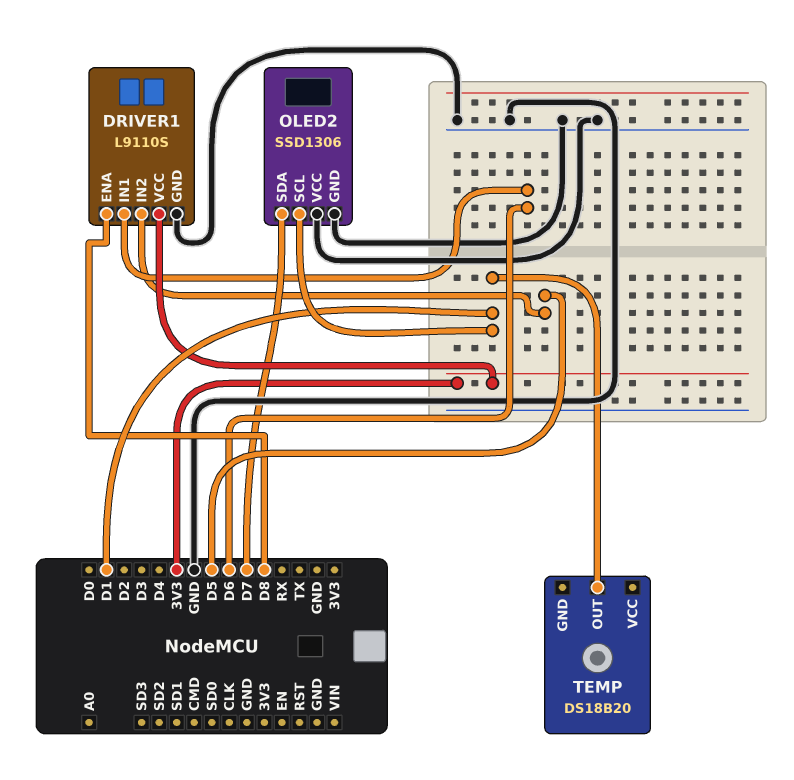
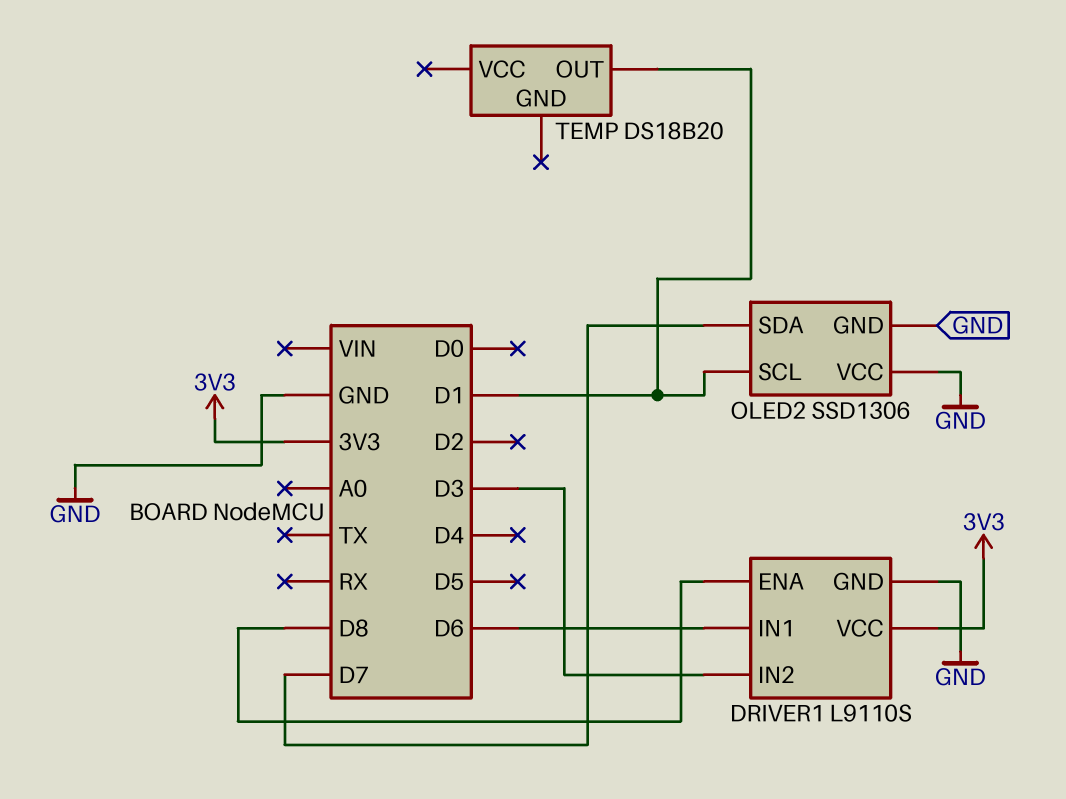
DRIVER1 pin IN2: D5 -> D3

